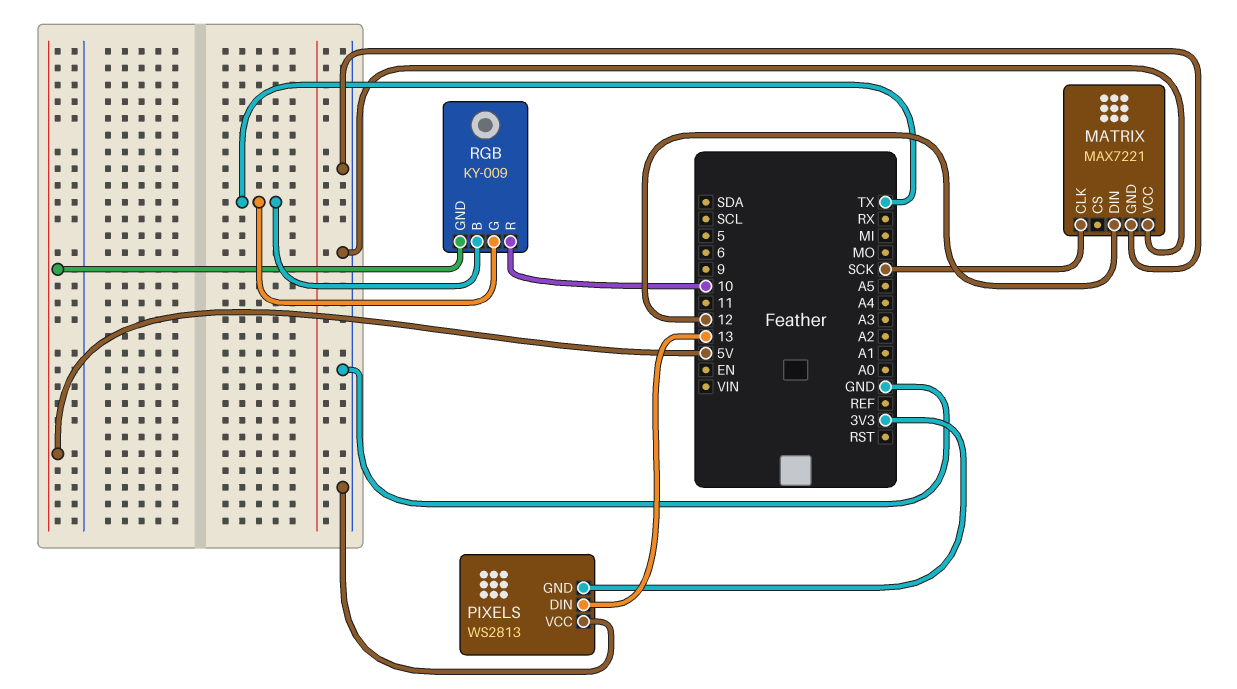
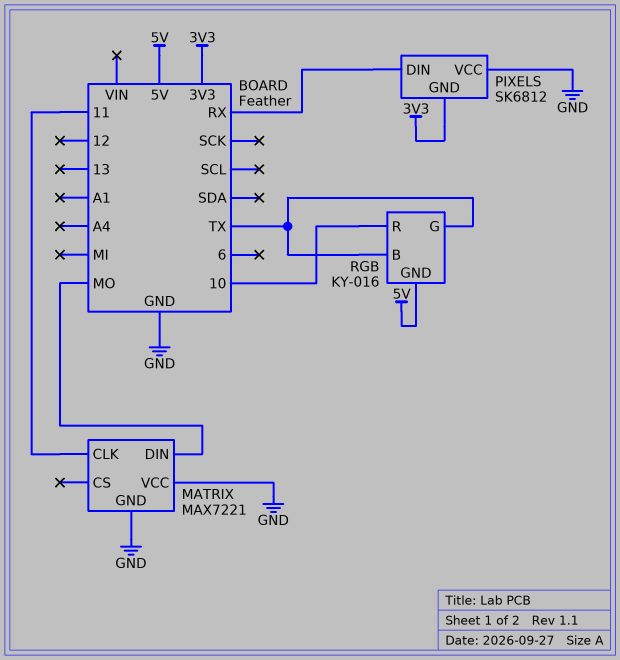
MATRIX pin CLK: SCK -> 11
MATRIX pin DIN: 12 -> MO
PIXELS: WS2813 -> SK6812
PIXELS pin DIN: 13 -> RX
RGB: KY-009 -> KY-016

